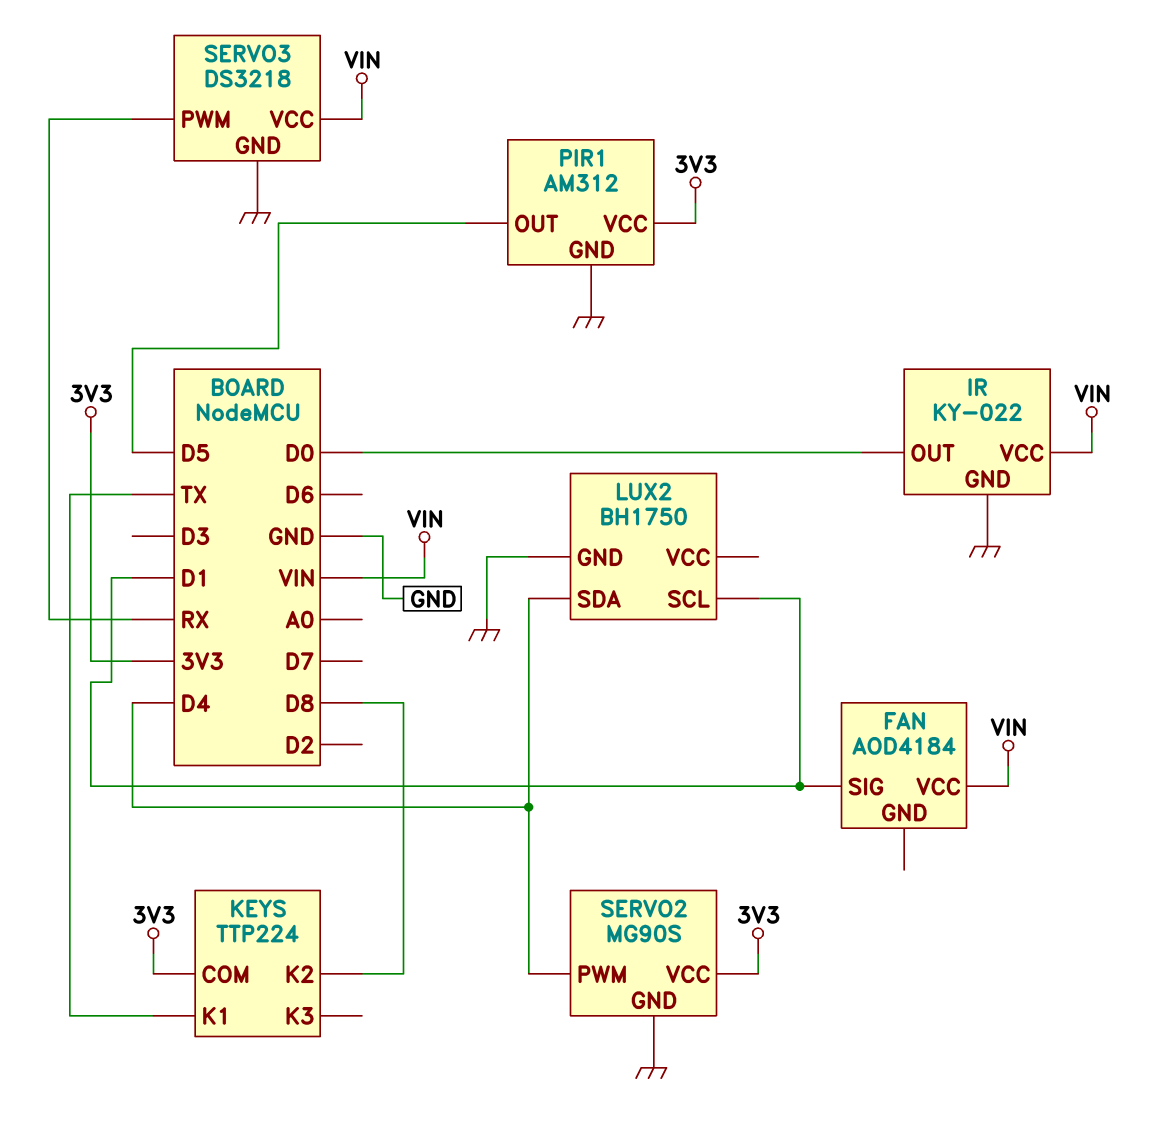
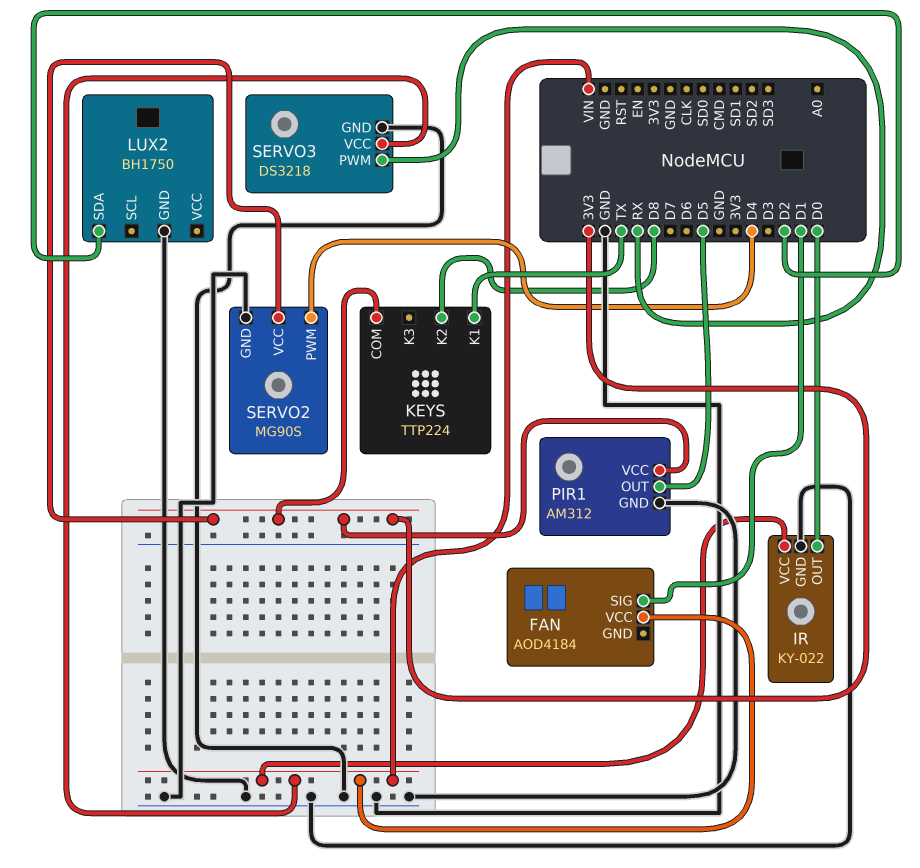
LUX2 pin SCL: D1 -> none
LUX2 pin SDA: D4 -> D2

